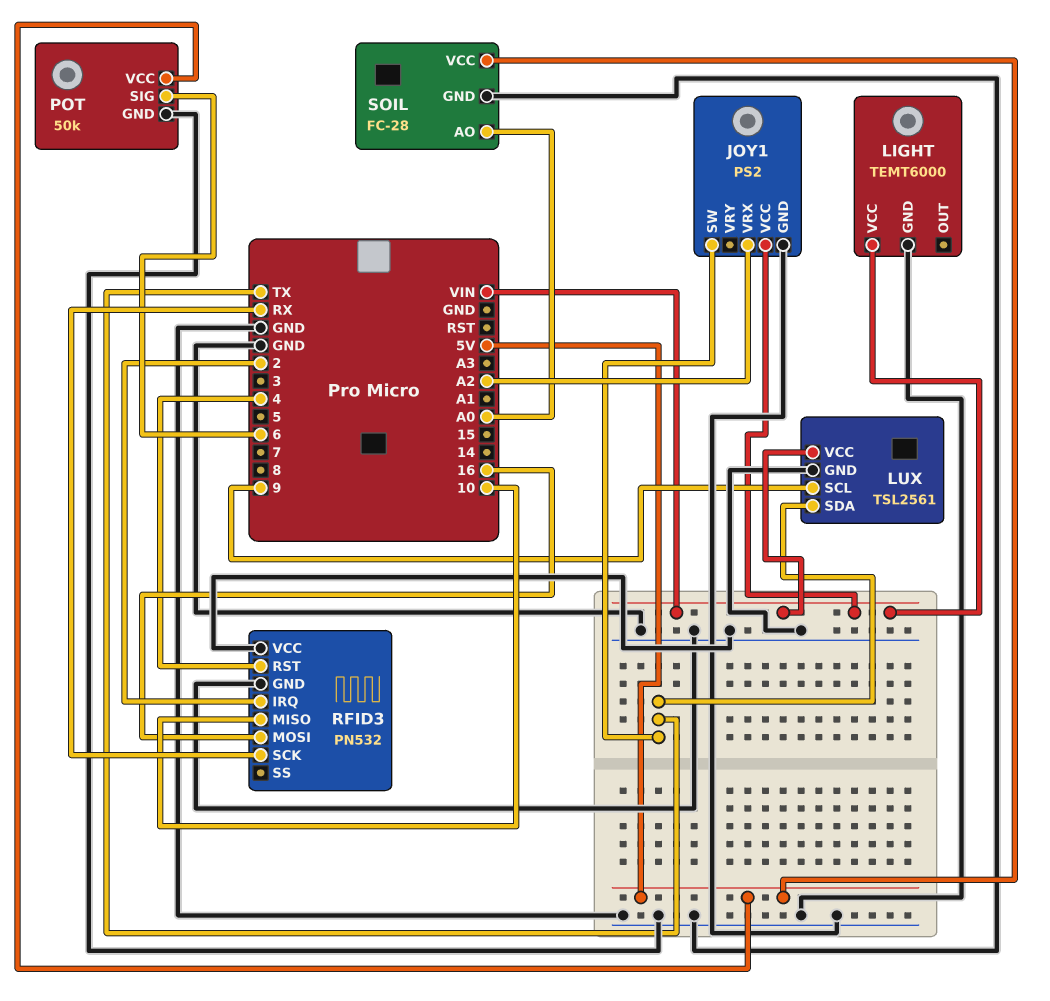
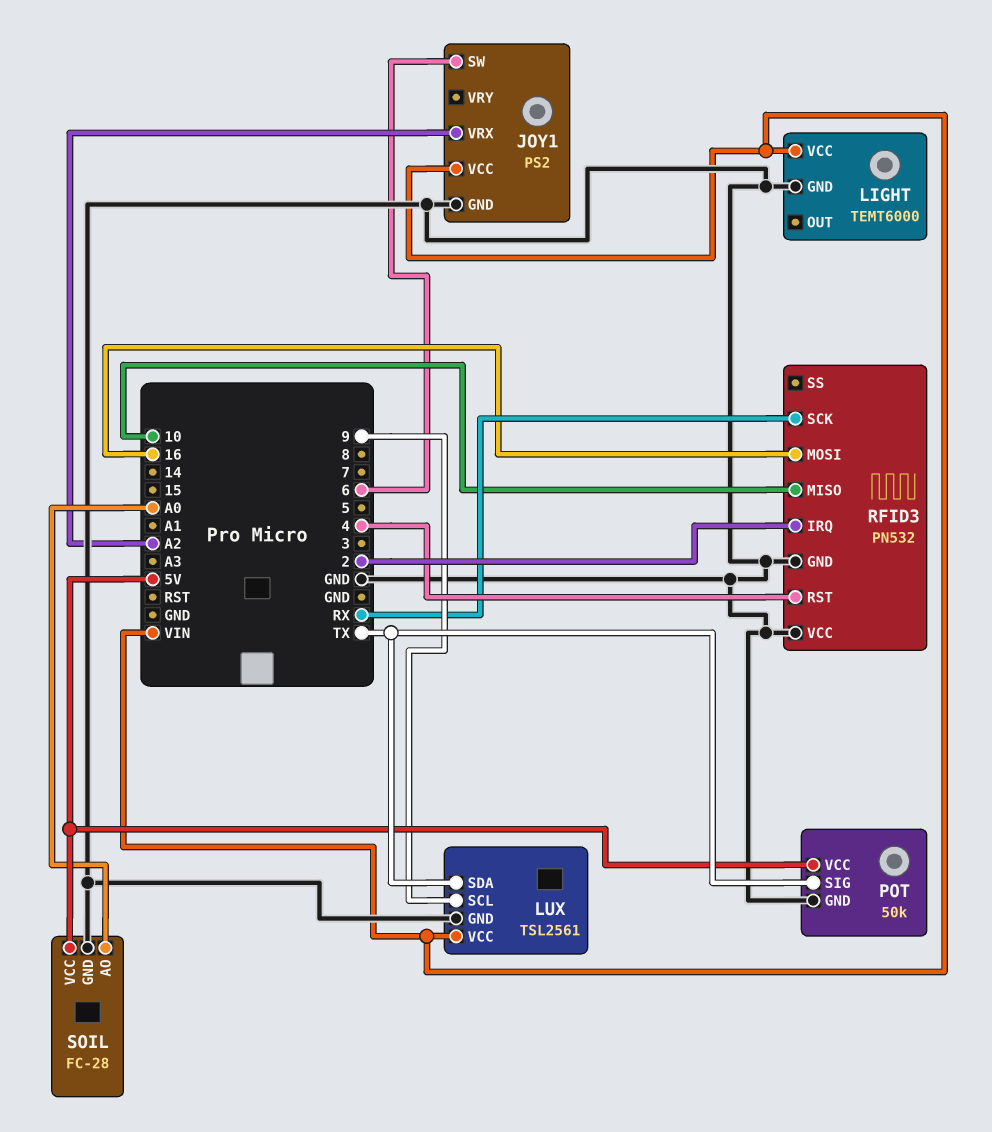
JOY1 pin SW: TX -> 6
POT pin SIG: 6 -> TX

